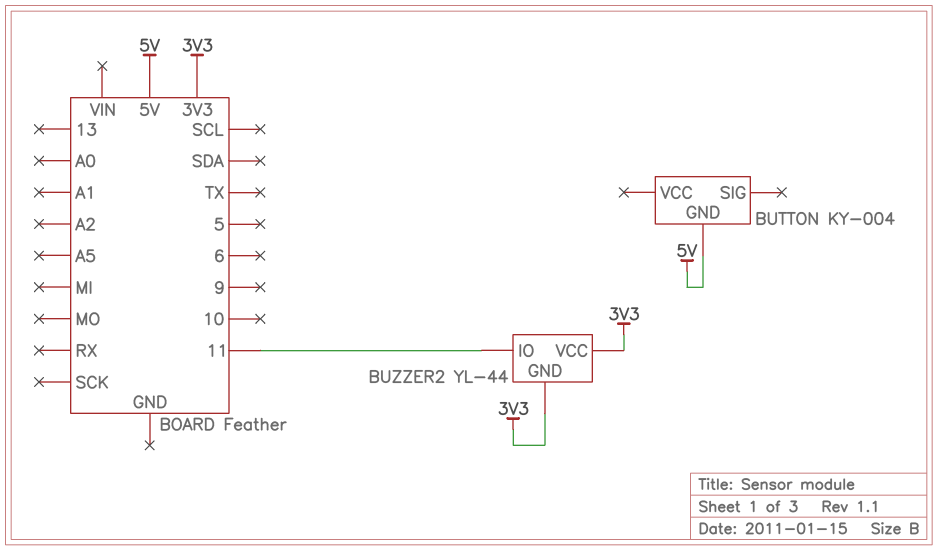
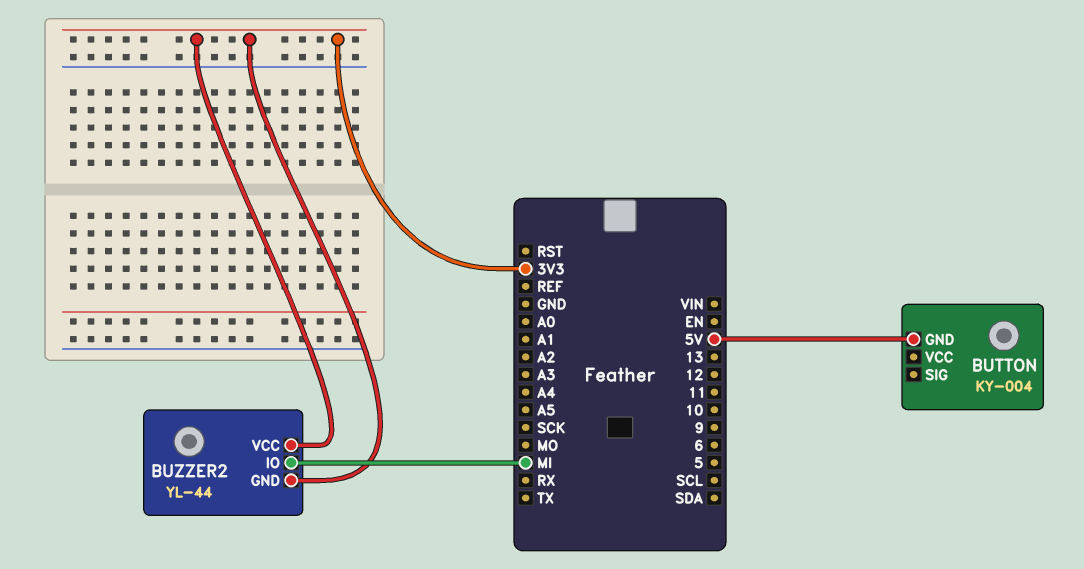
BUZZER2 pin IO: 11 -> MI

